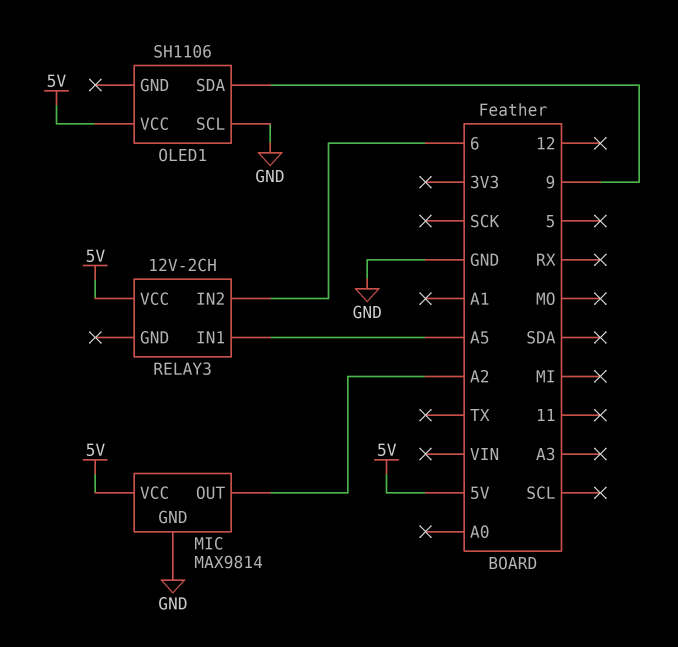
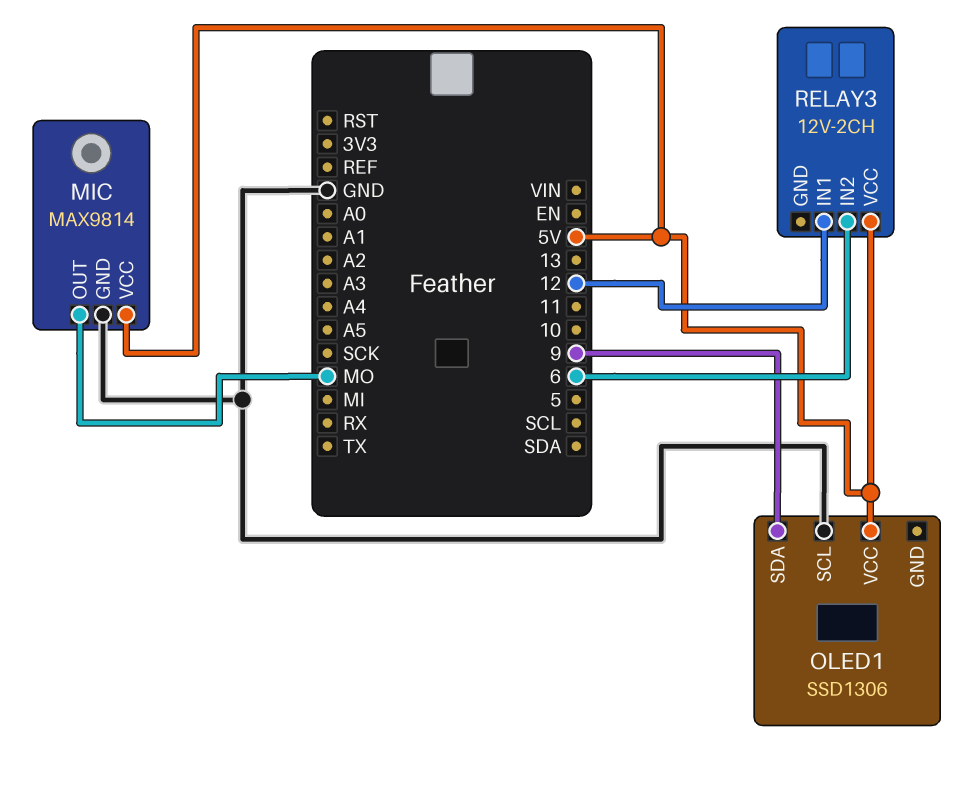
MIC pin OUT: A2 -> MO
OLED1: SH1106 -> SSD1306
RELAY3 pin IN1: A5 -> 12

